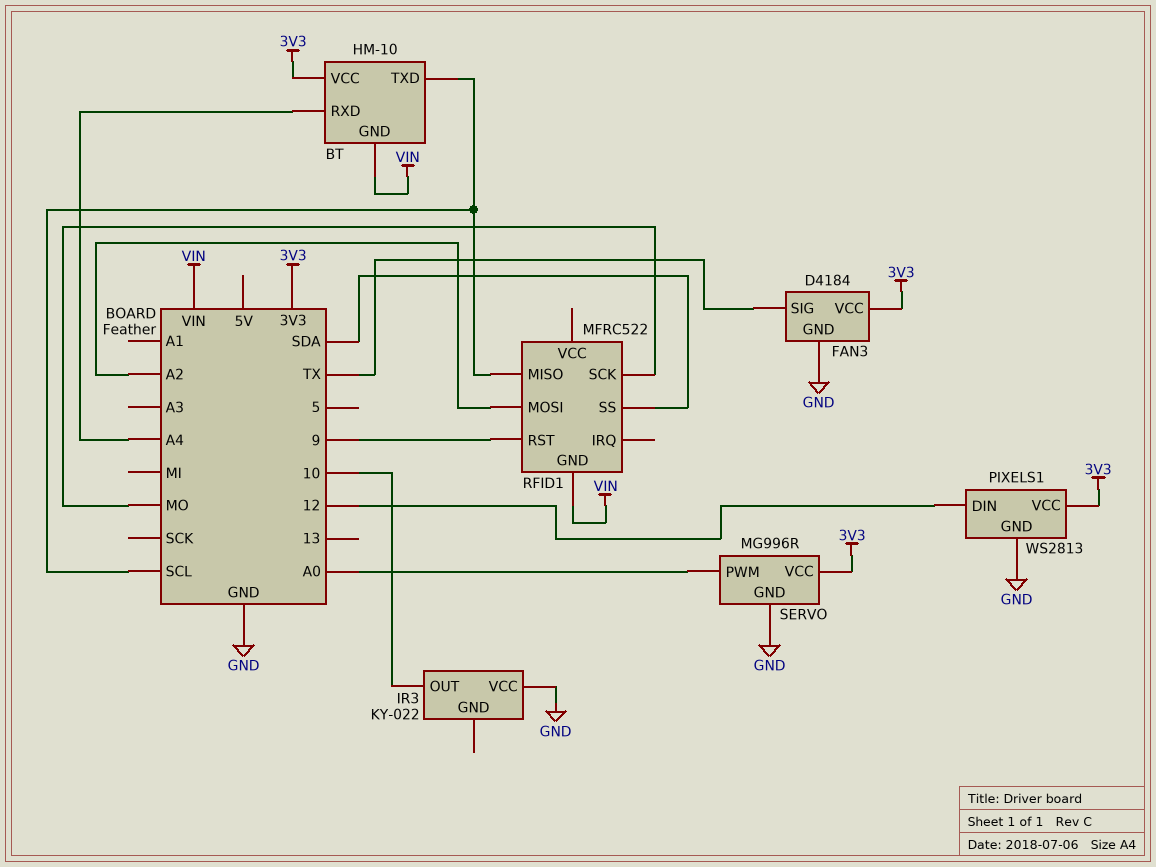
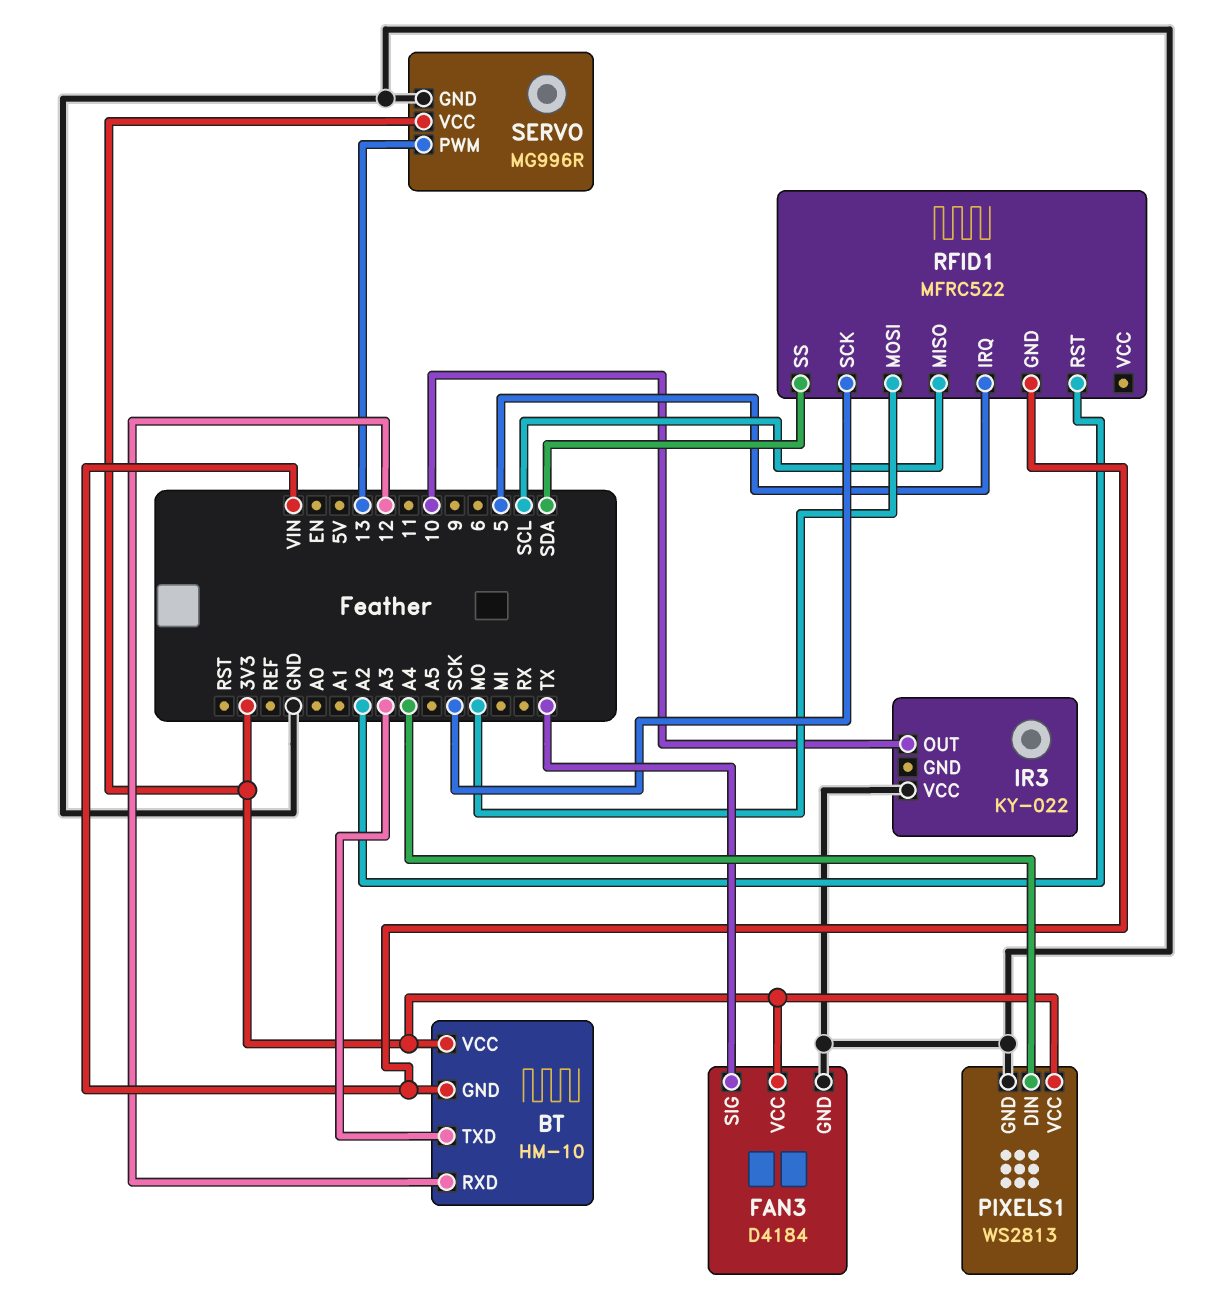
BT pin RXD: A4 -> 12
BT pin TXD: SCL -> A3
PIXELS1 pin DIN: 12 -> A4
RFID1 pin IRQ: none -> 5
RFID1 pin MOSI: A2 -> MO
RFID1 pin RST: 9 -> A2
RFID1 pin SCK: MO -> SCK
SERVO pin PWM: A0 -> 13

